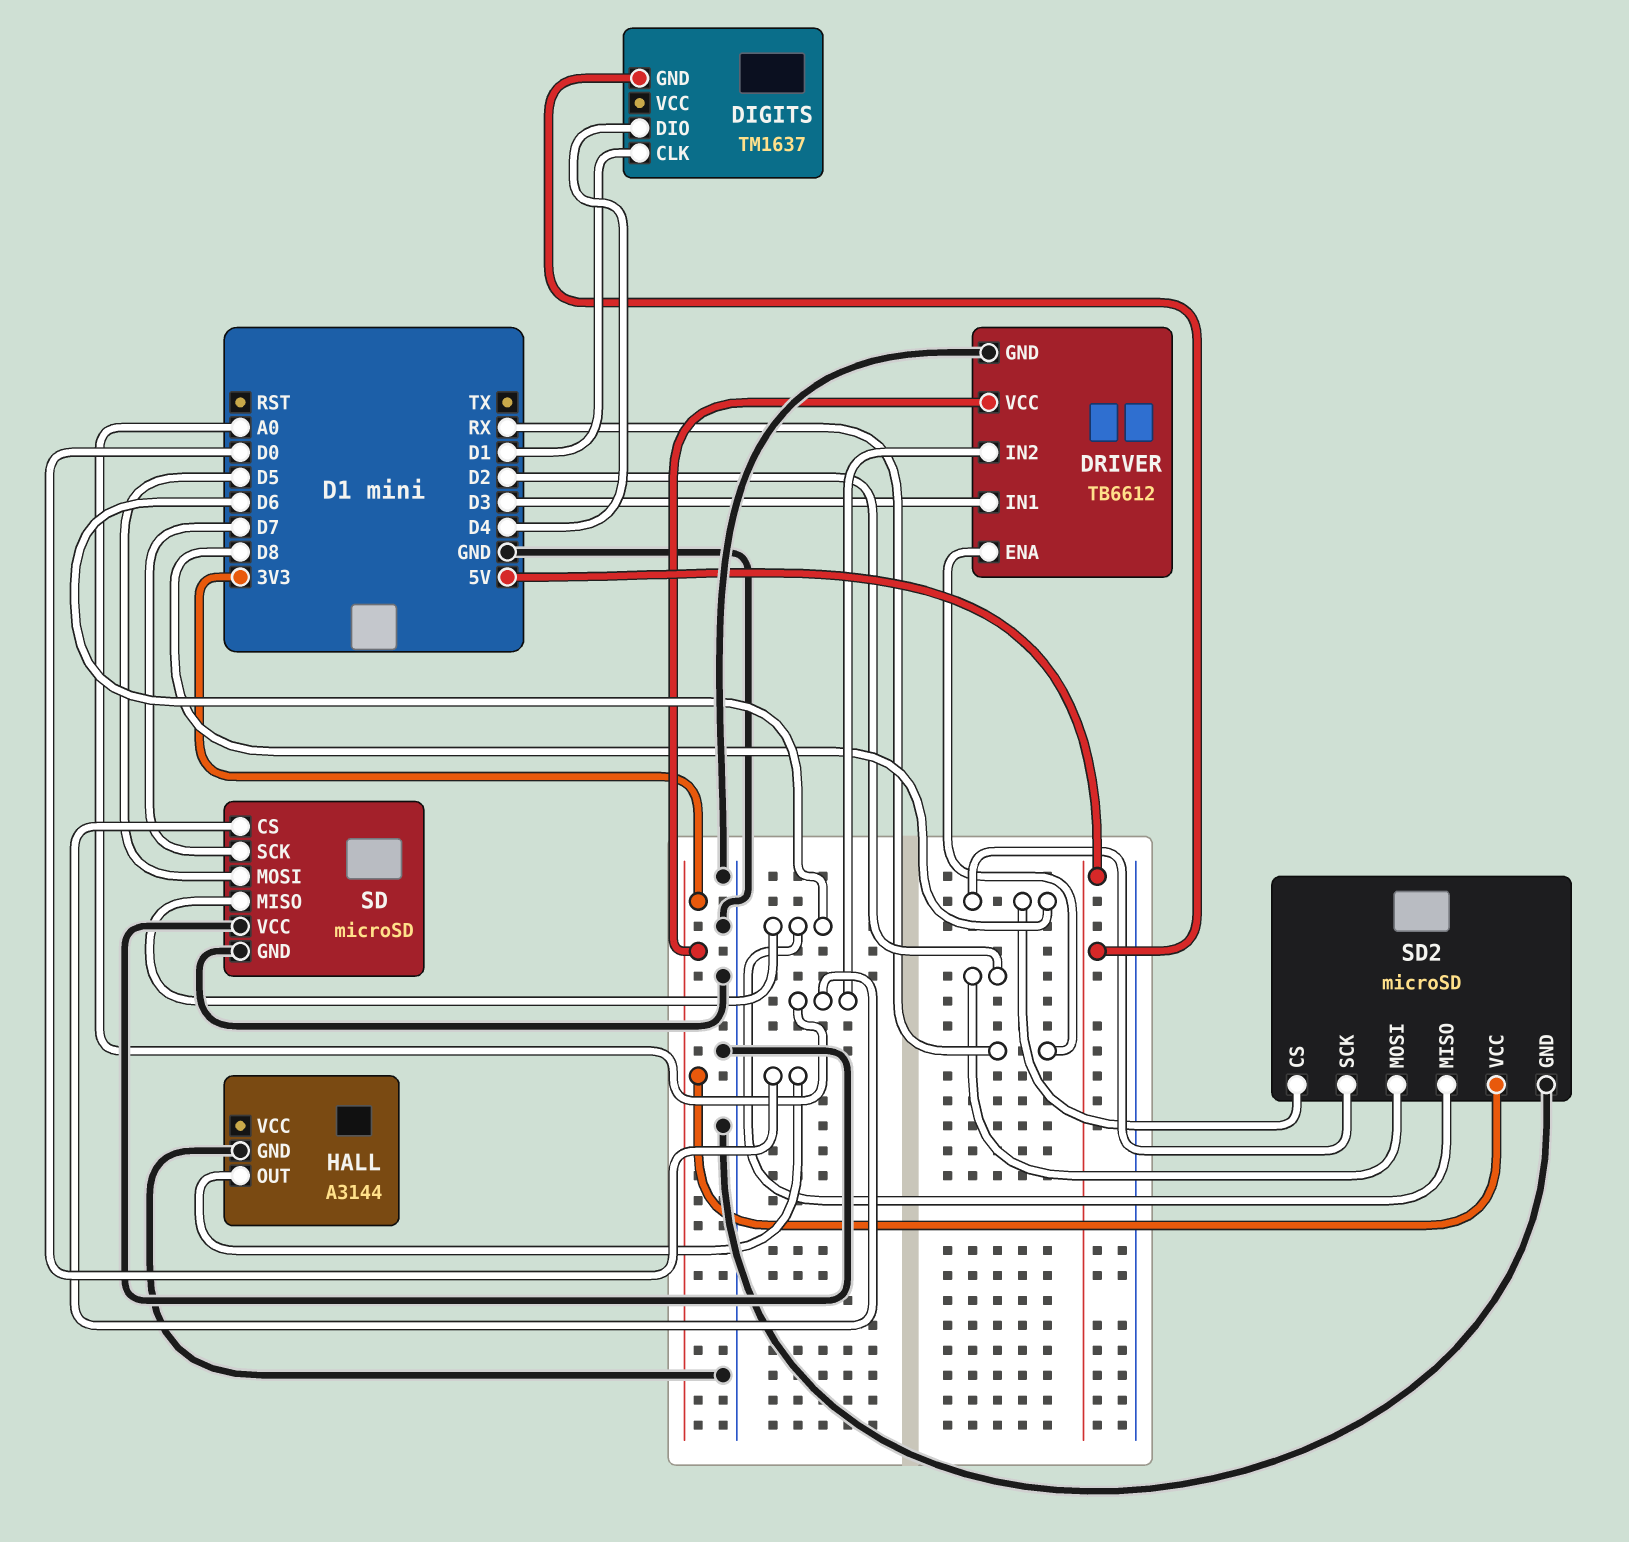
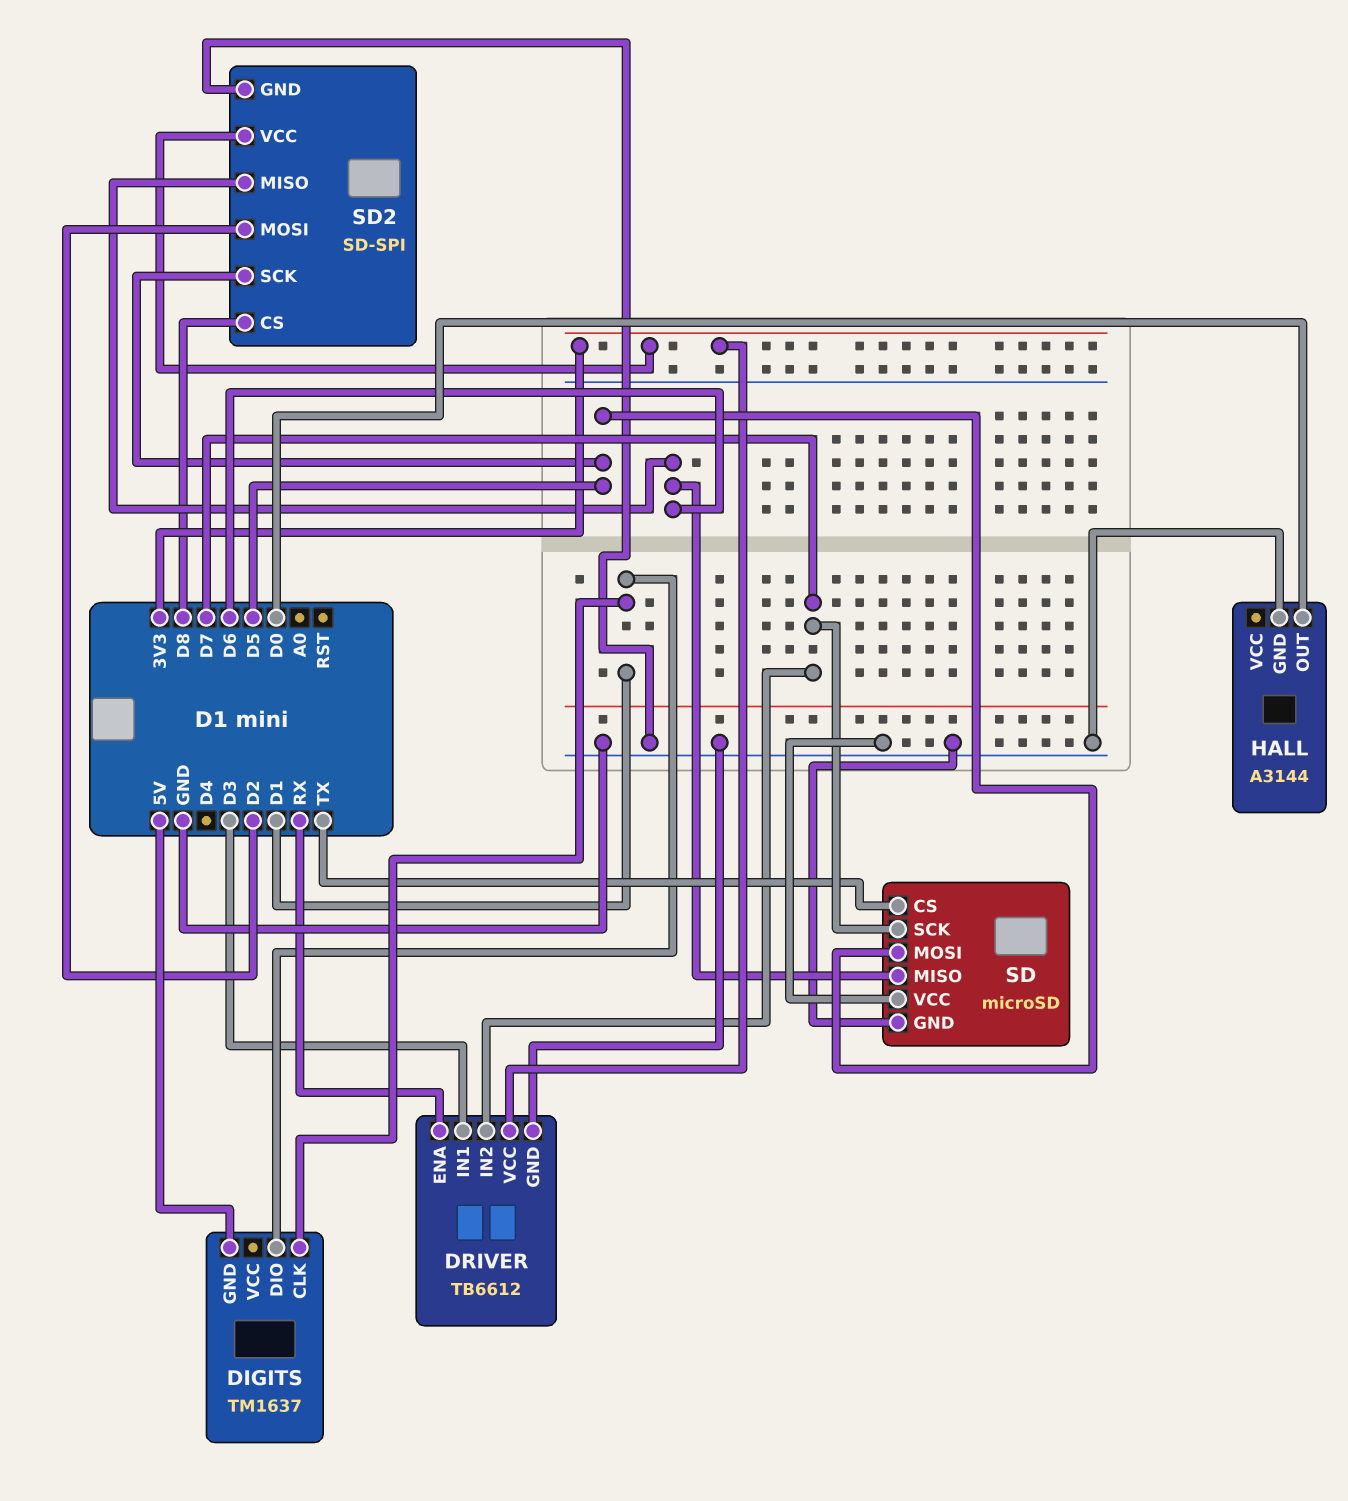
DIGITS pin DIO: D4 -> D1
DRIVER pin IN2: A0 -> D7
SD pin CS: A0 -> TX
SD2: microSD -> SD-SPI
SD2 pin SCK: D8 -> D5

